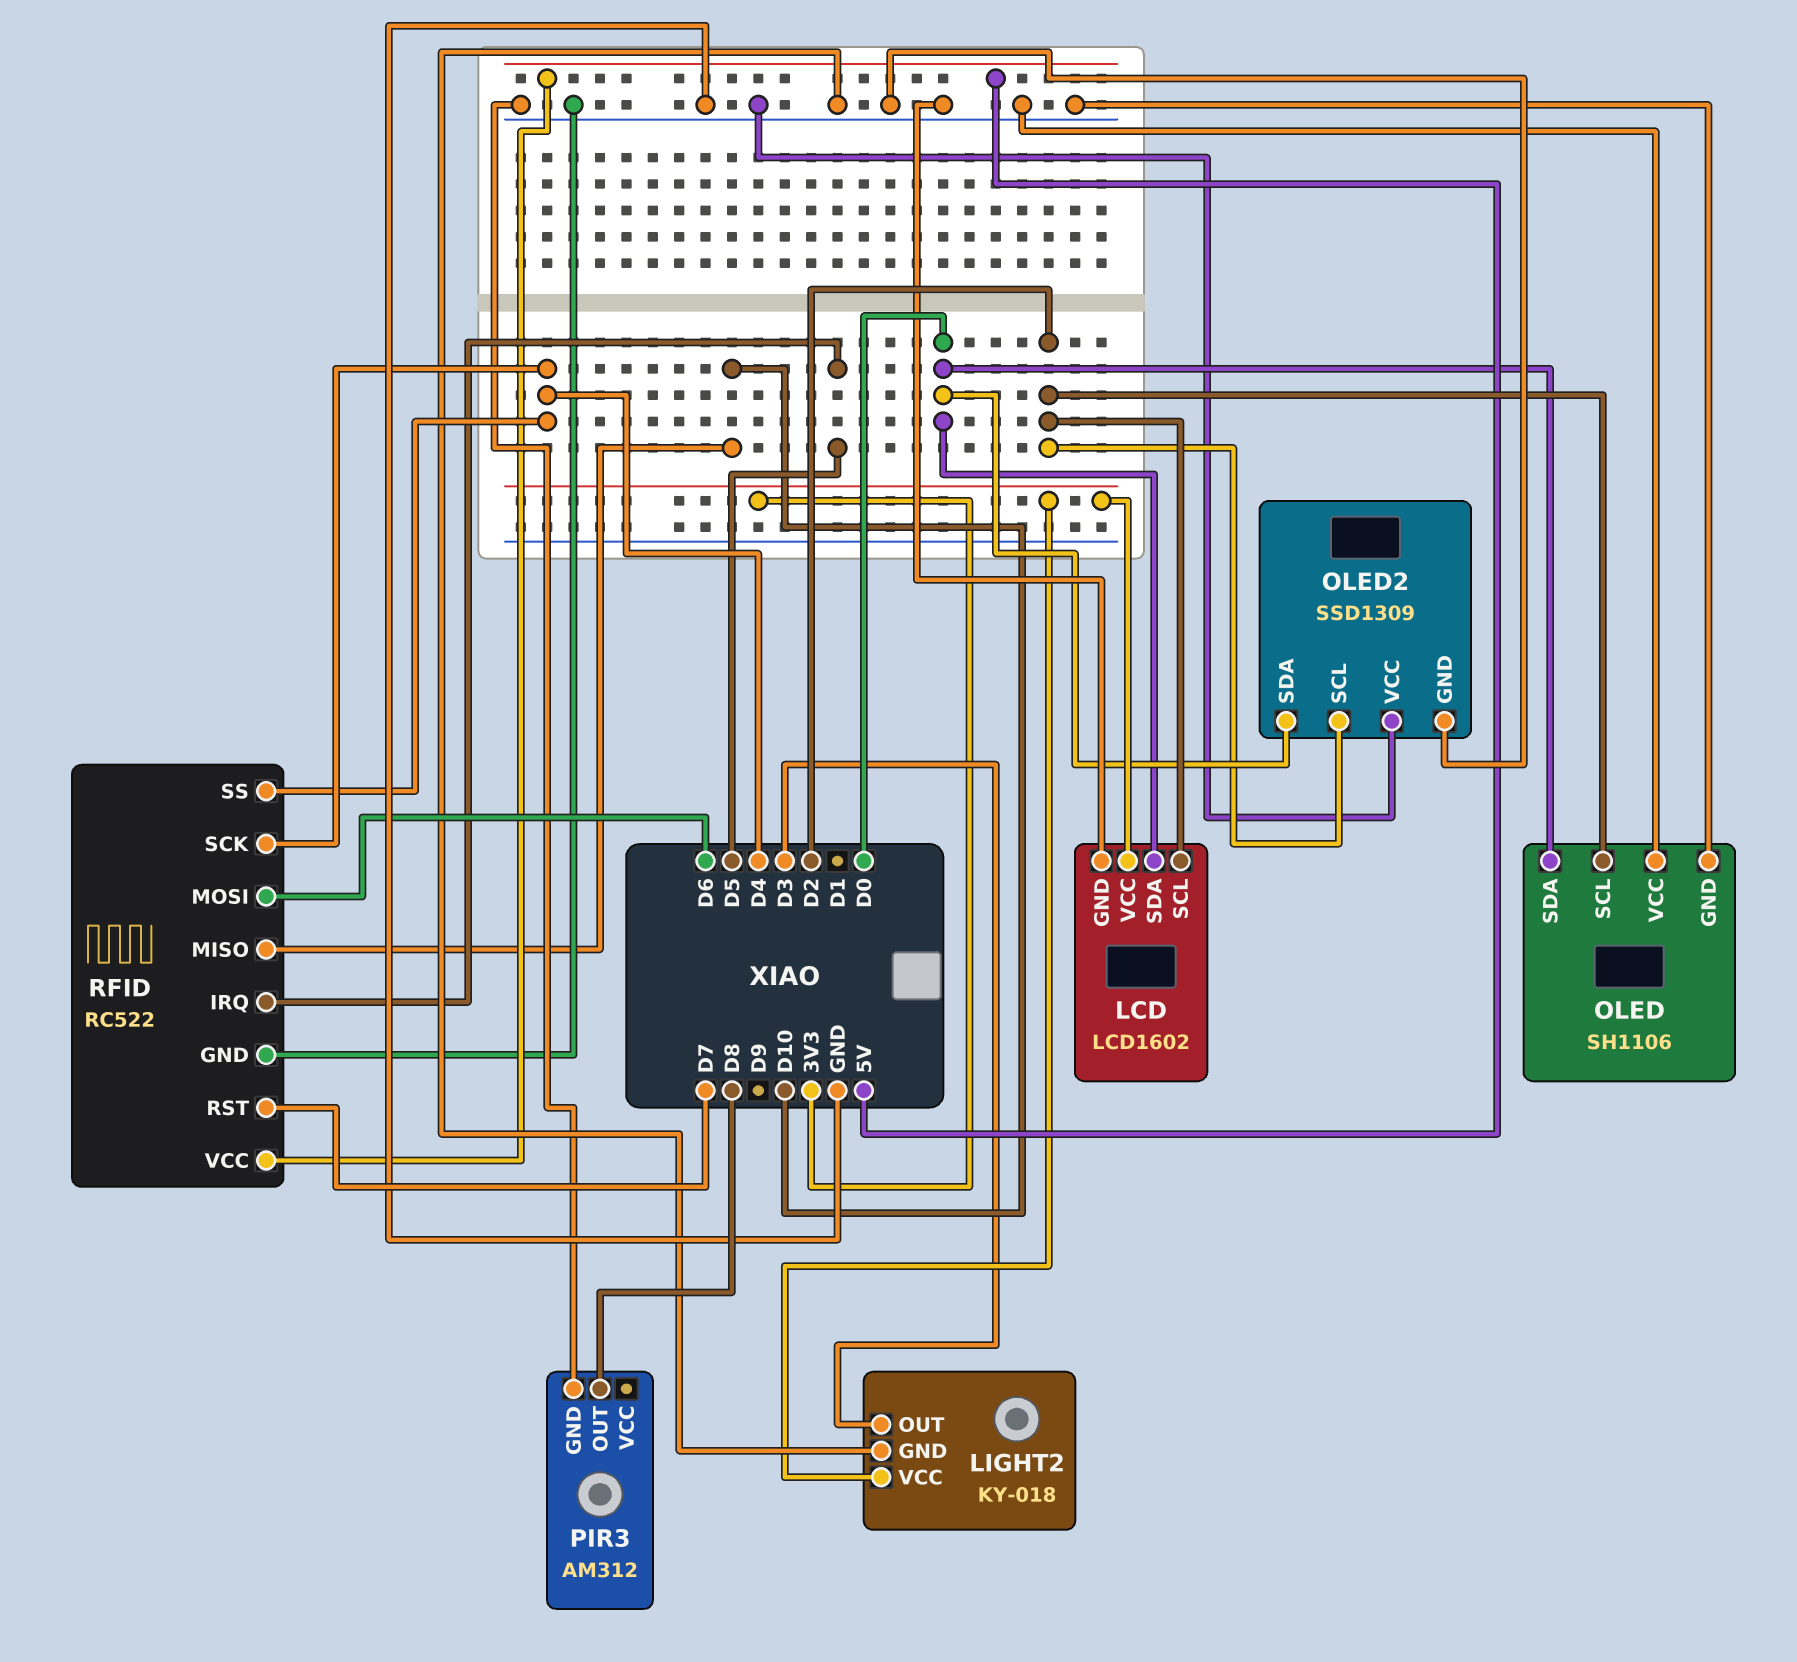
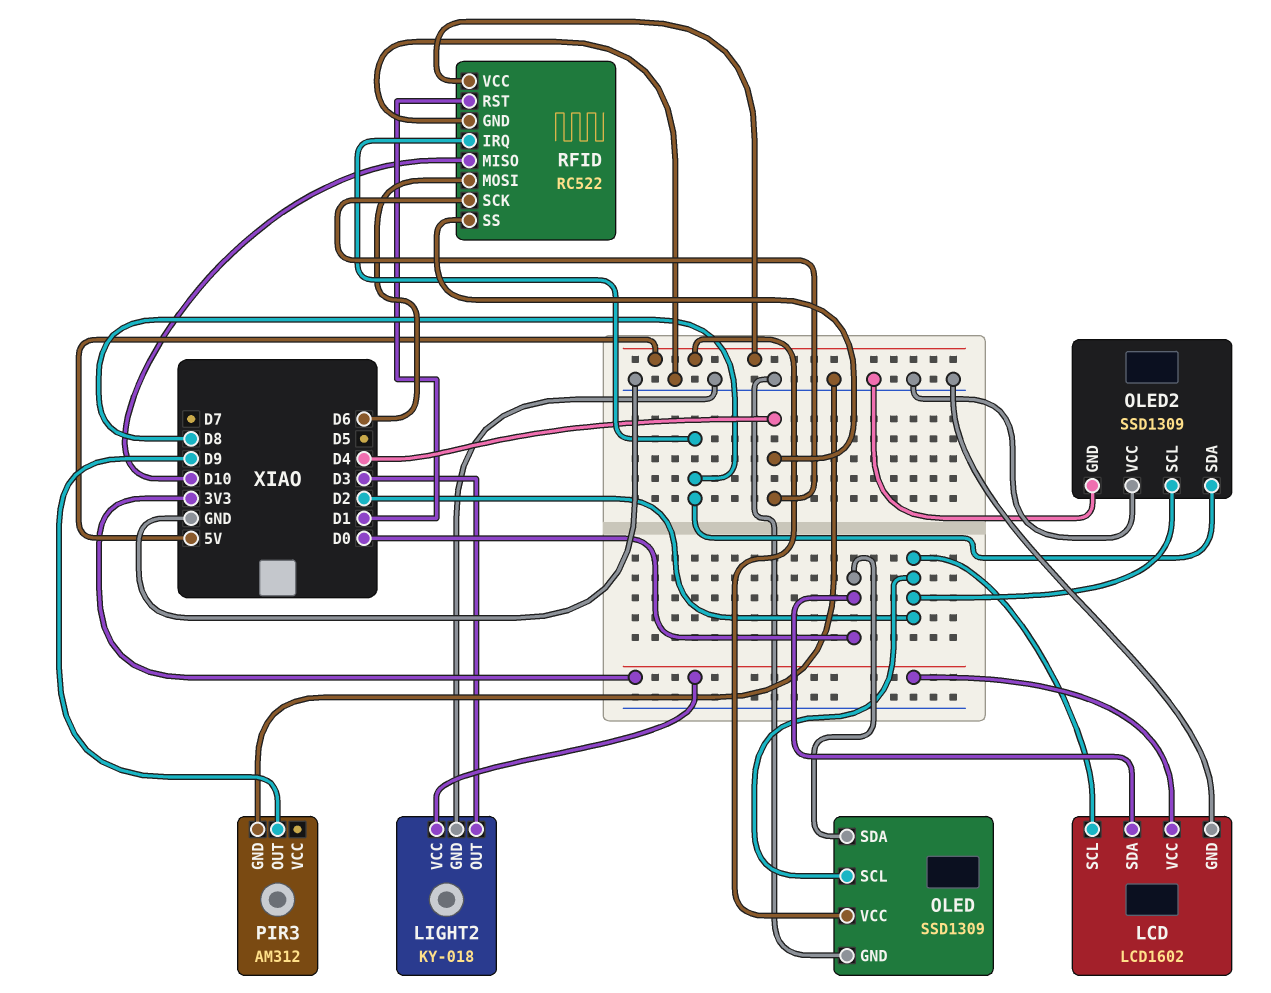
OLED: SH1106 -> SSD1309
OLED pin VCC: GND -> 5V
OLED2 pin SDA: D0 -> D8
PIR3 pin OUT: D8 -> D9
RFID pin IRQ: D5 -> D8
RFID pin RST: D7 -> D1

